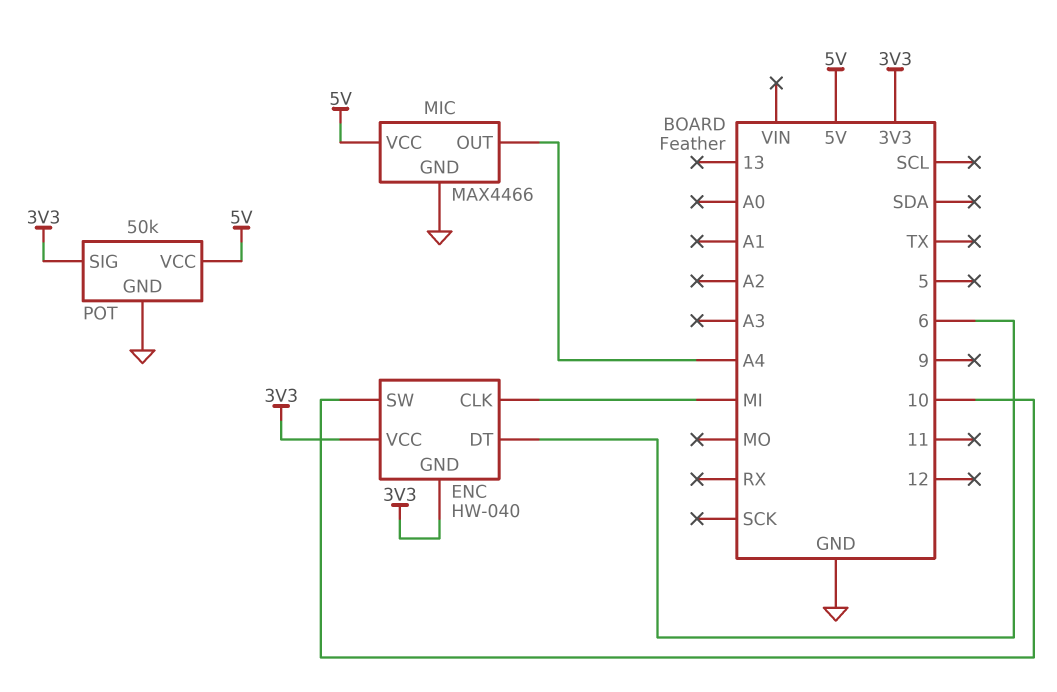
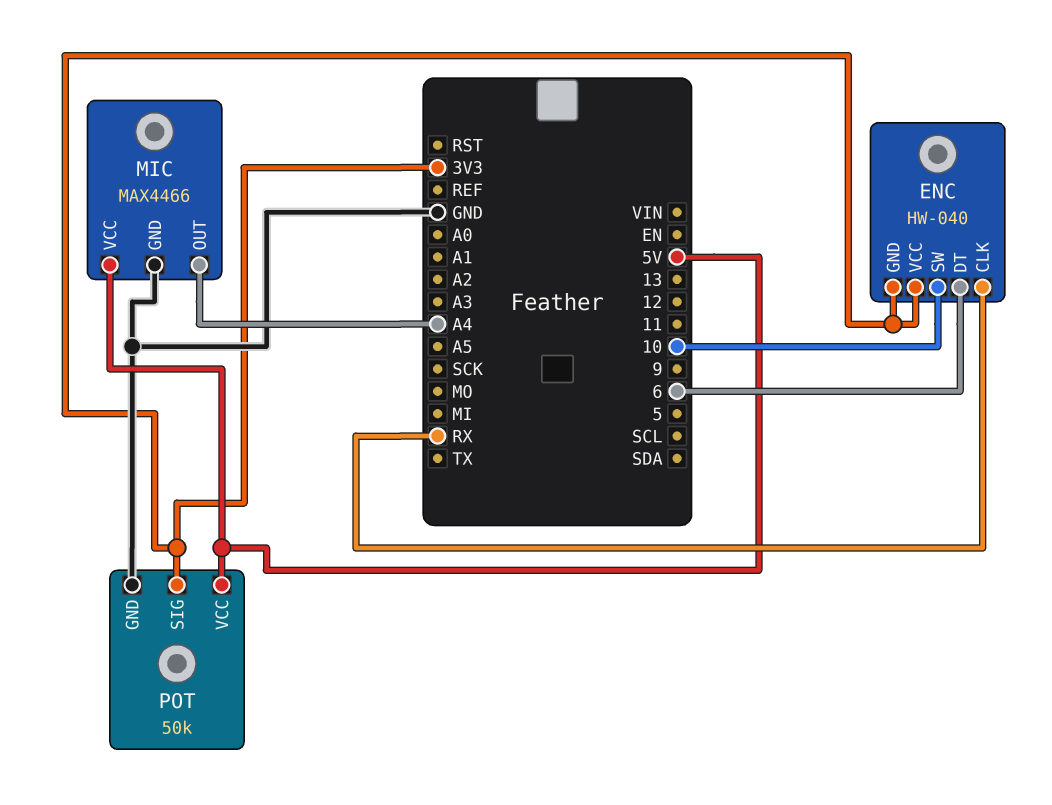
ENC pin CLK: MI -> RX

